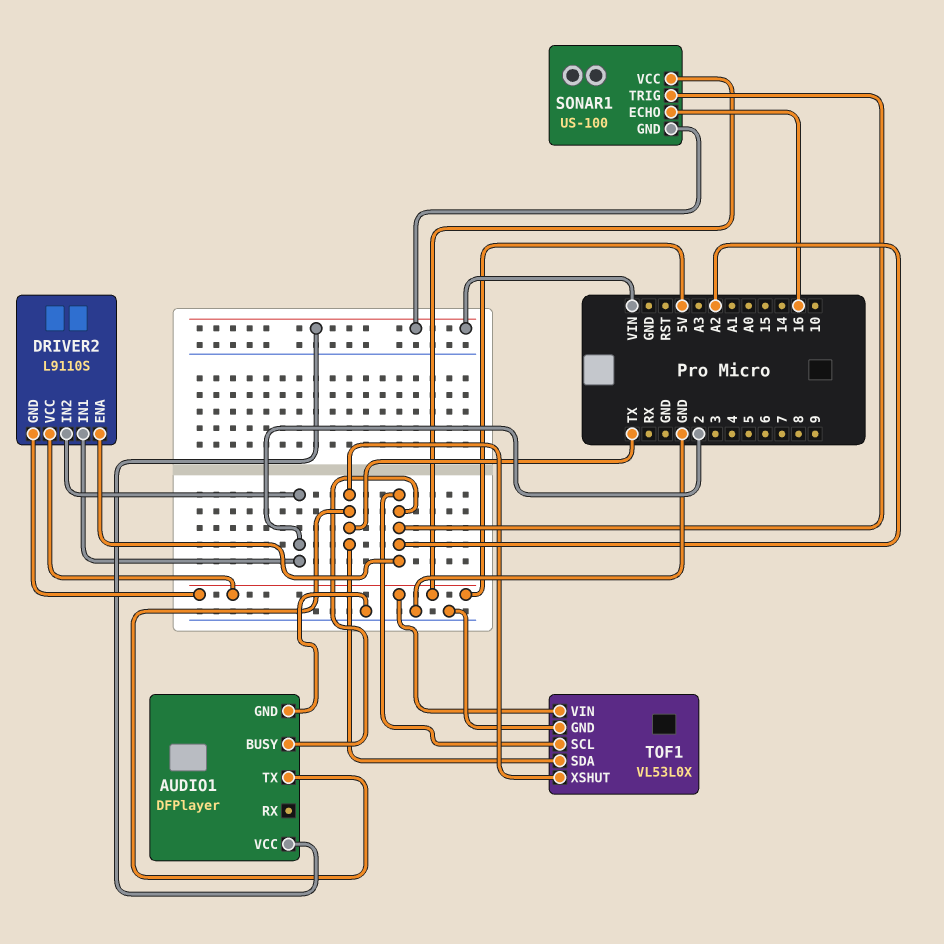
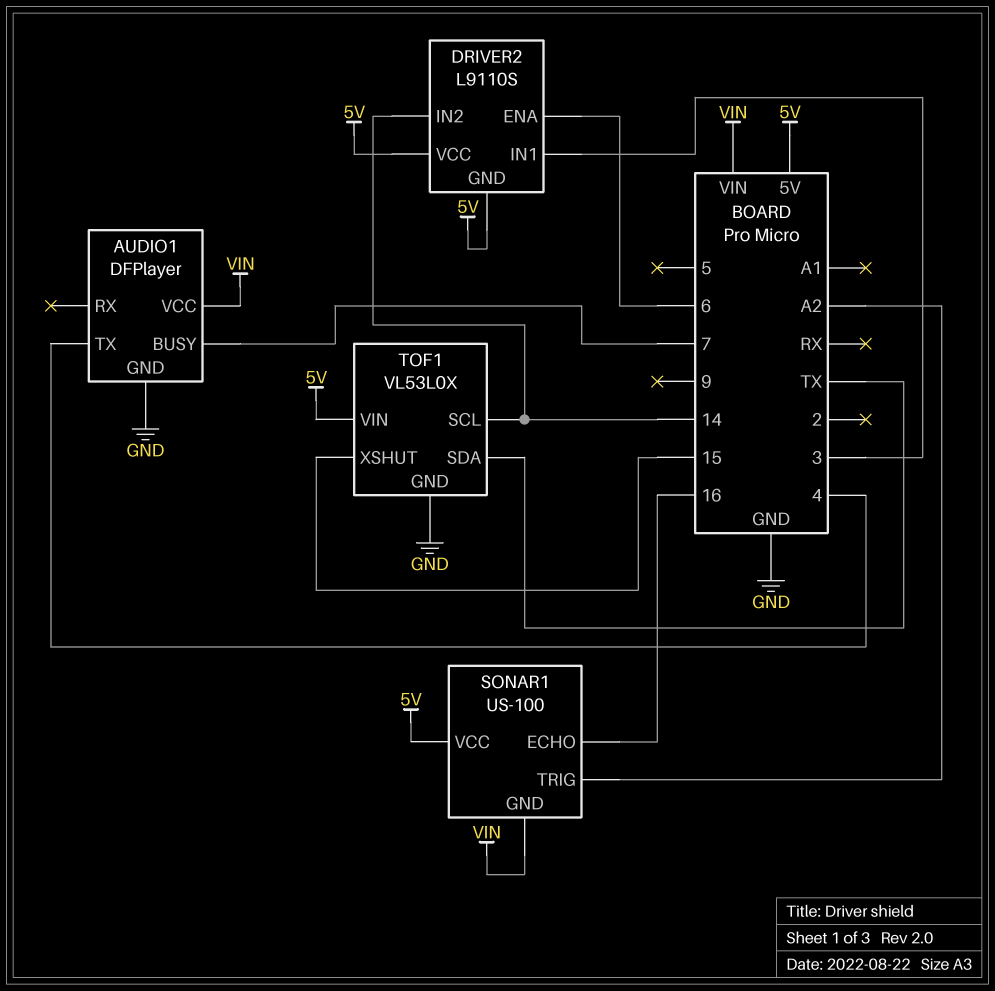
AUDIO1 pin BUSY: A2 -> 7
AUDIO1 pin TX: TX -> 4
DRIVER2 pin ENA: A2 -> 6
DRIVER2 pin IN1: 2 -> 3
DRIVER2 pin IN2: 2 -> 14
TOF1 pin SCL: A2 -> 14
TOF1 pin XSHUT: TX -> 15

